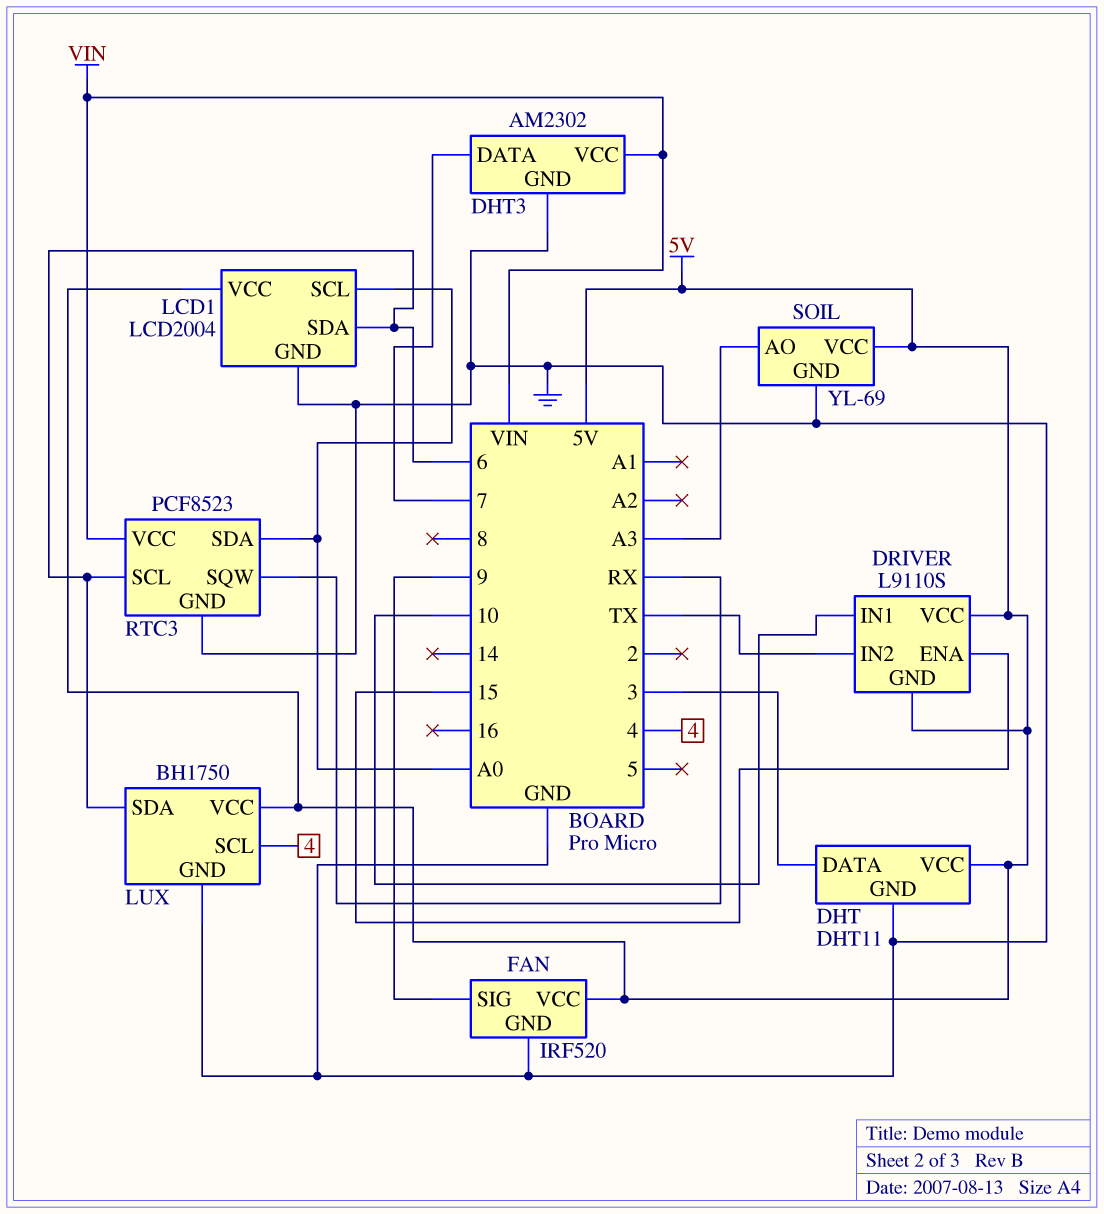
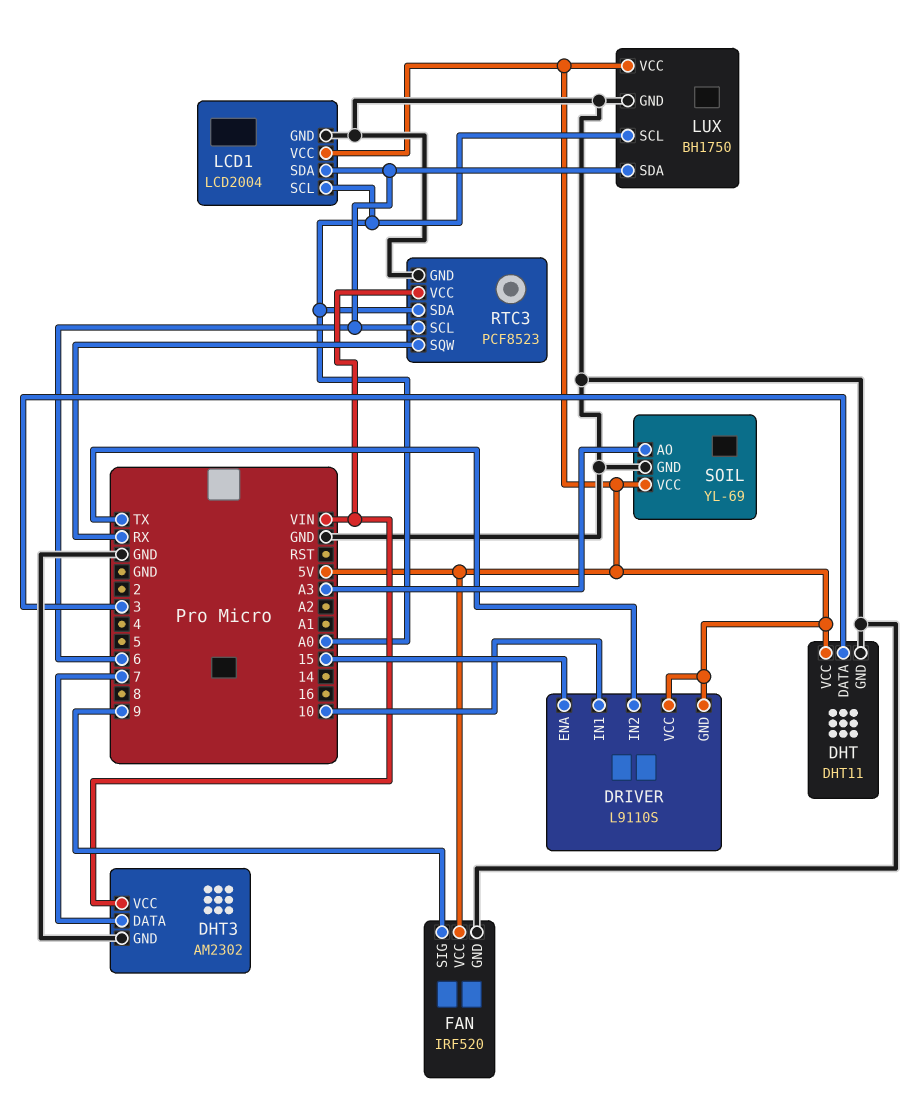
LUX pin SCL: 4 -> A0

